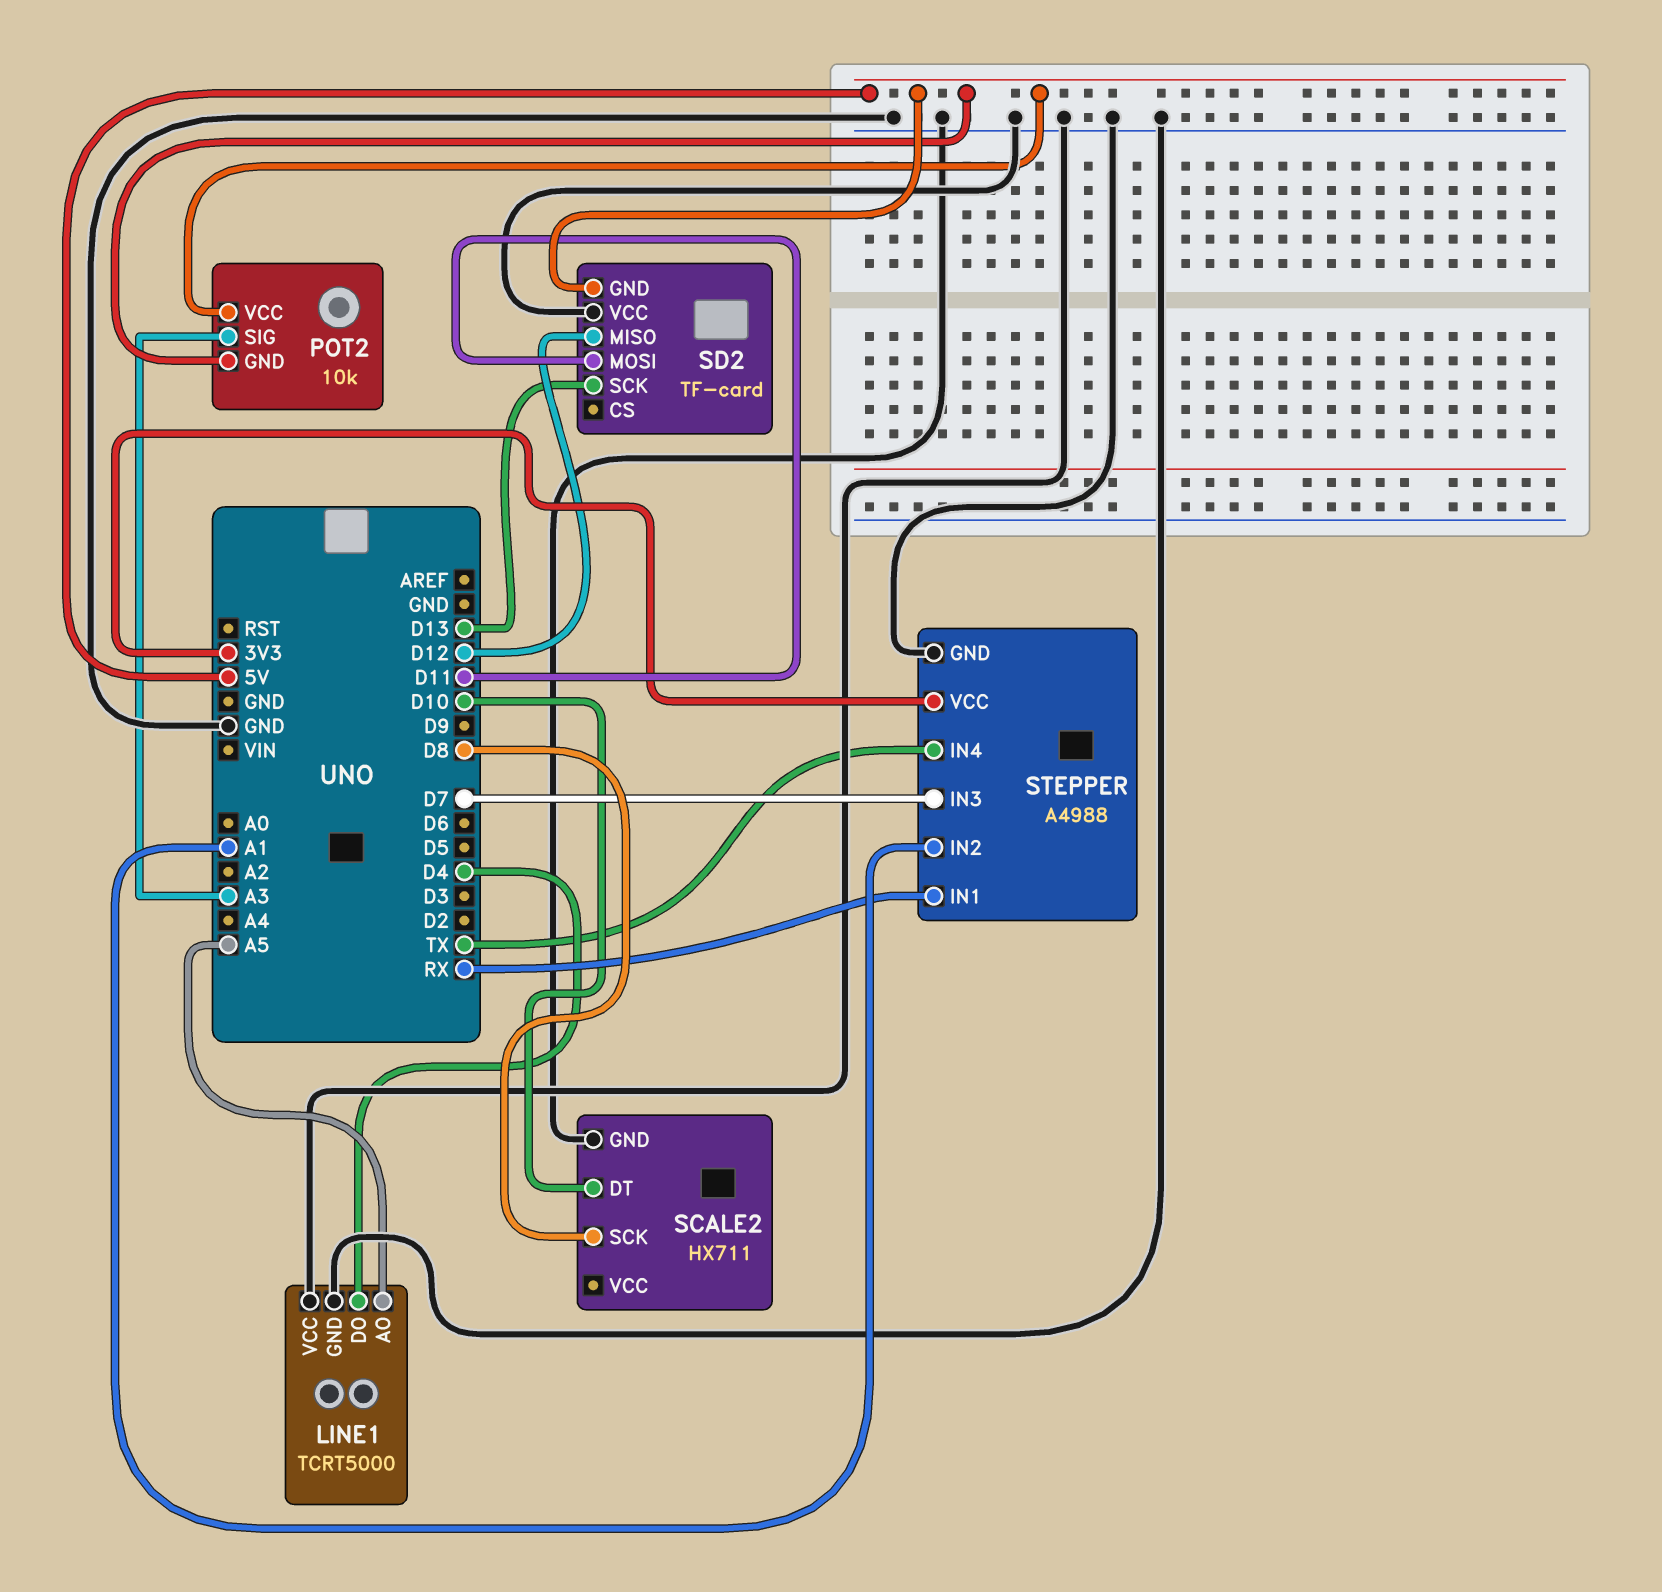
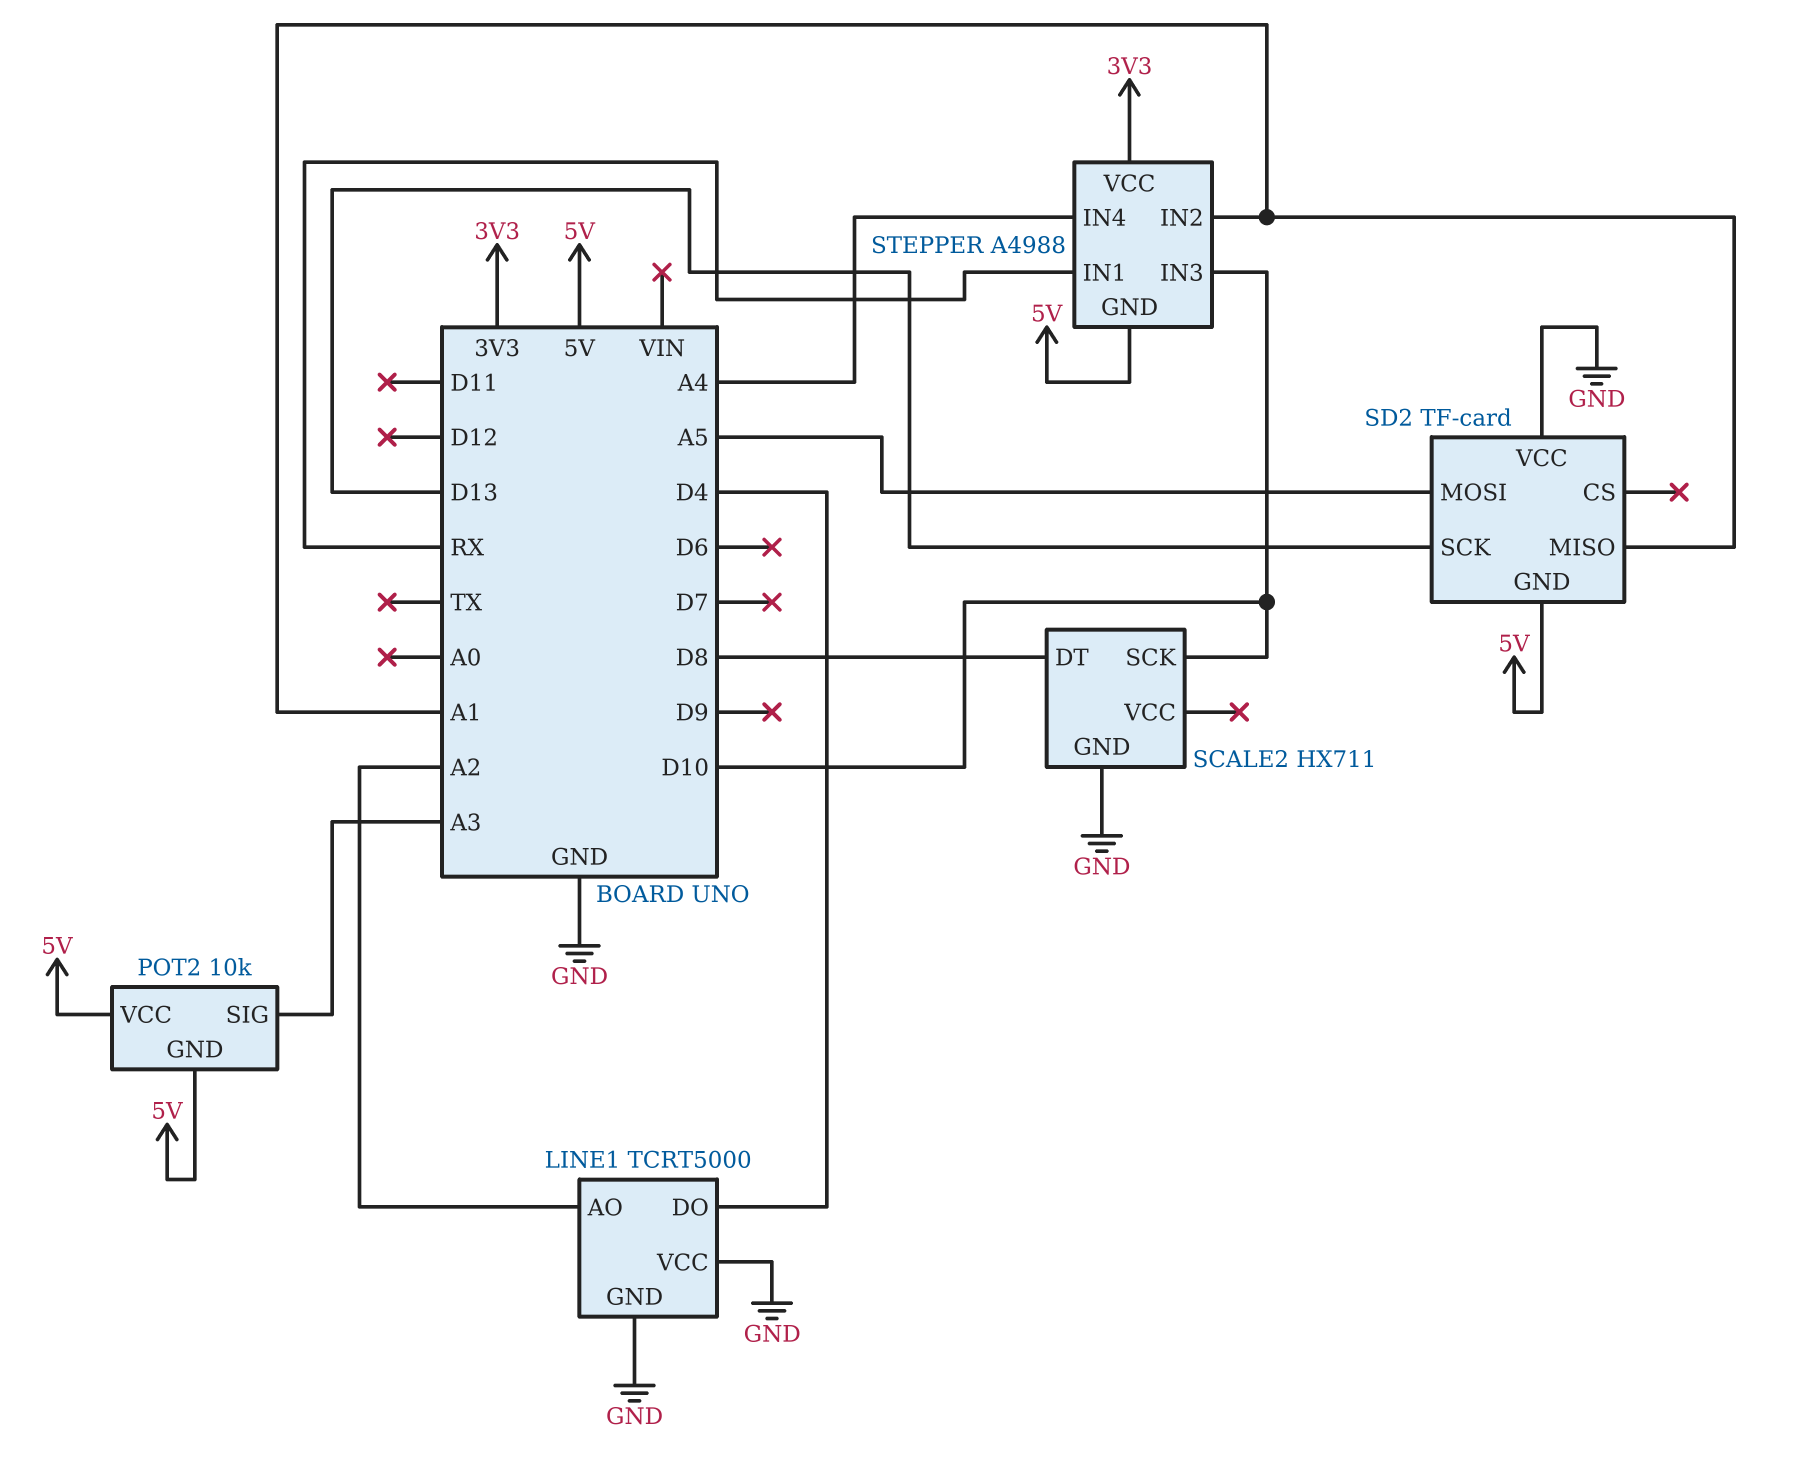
LINE1 pin AO: A5 -> A2
SCALE2 pin DT: D10 -> D8
SCALE2 pin SCK: D8 -> D10
SD2 pin MISO: D12 -> A1
SD2 pin MOSI: D11 -> A5
STEPPER pin GND: GND -> 5V
STEPPER pin IN3: D7 -> D10
STEPPER pin IN4: TX -> A4

